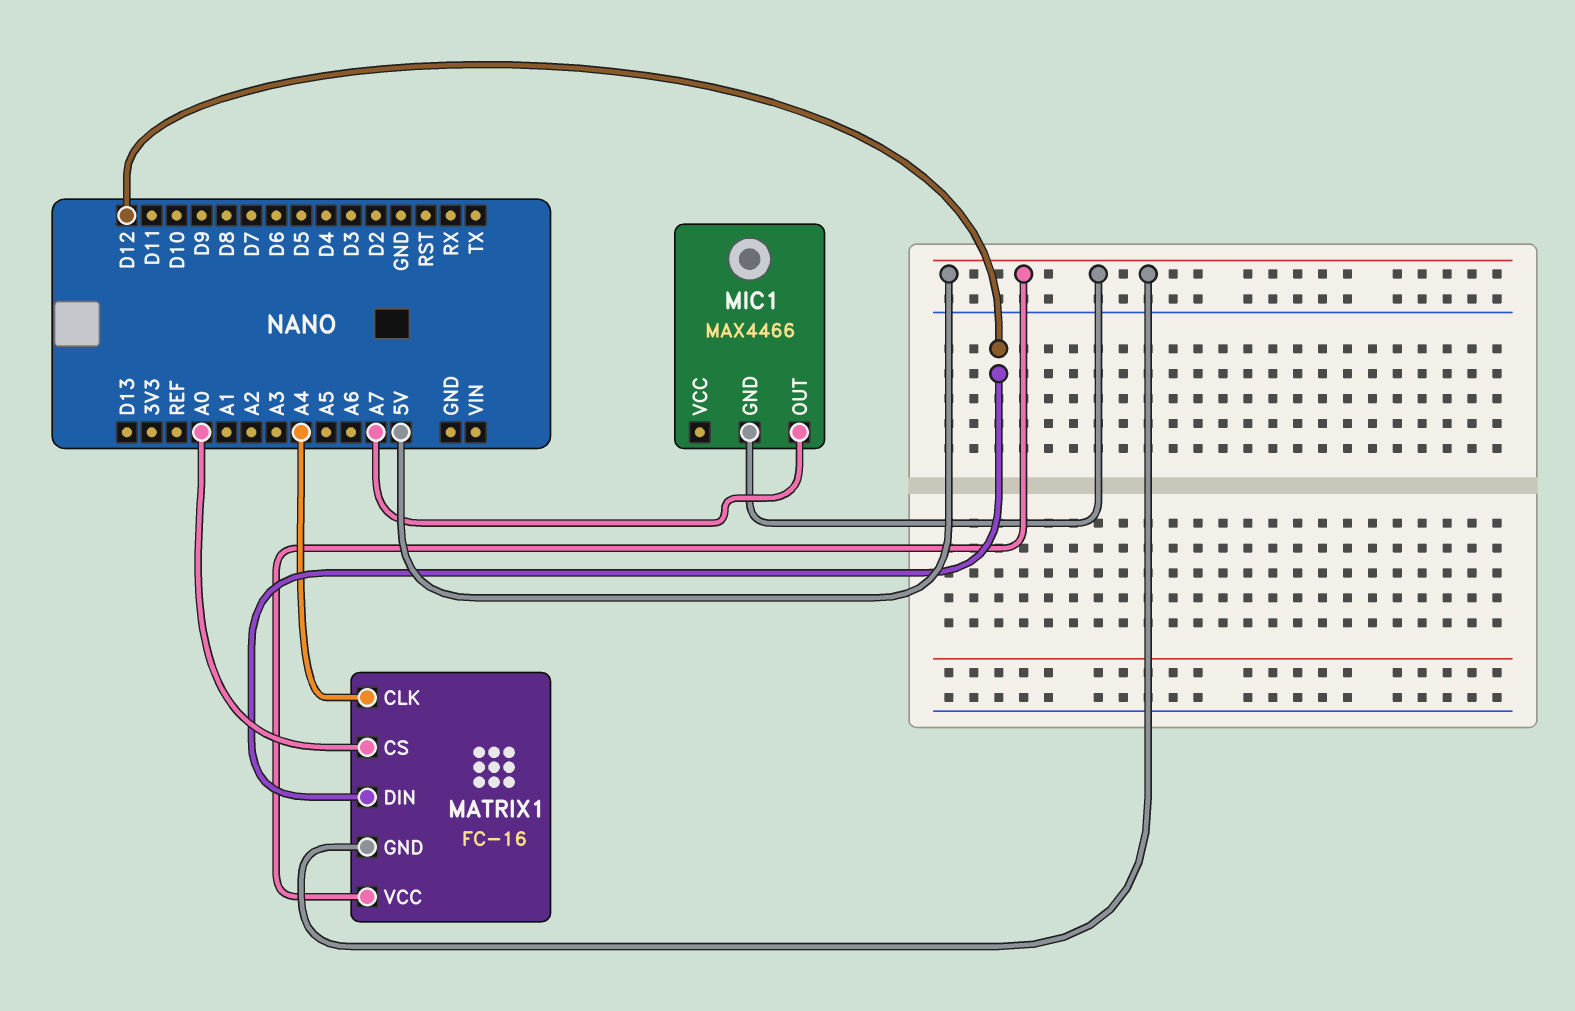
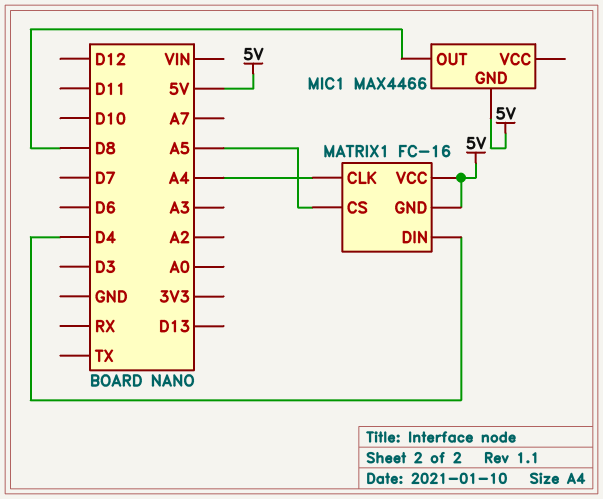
MATRIX1 pin CS: A0 -> A5
MATRIX1 pin DIN: D12 -> D4
MIC1 pin OUT: A7 -> D8

